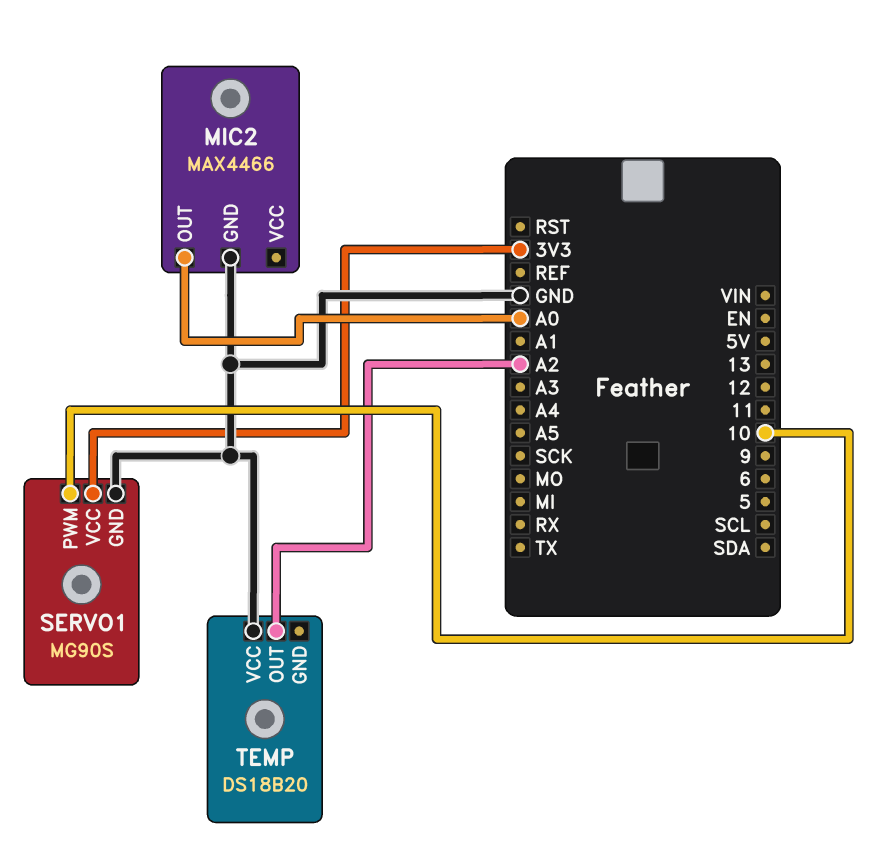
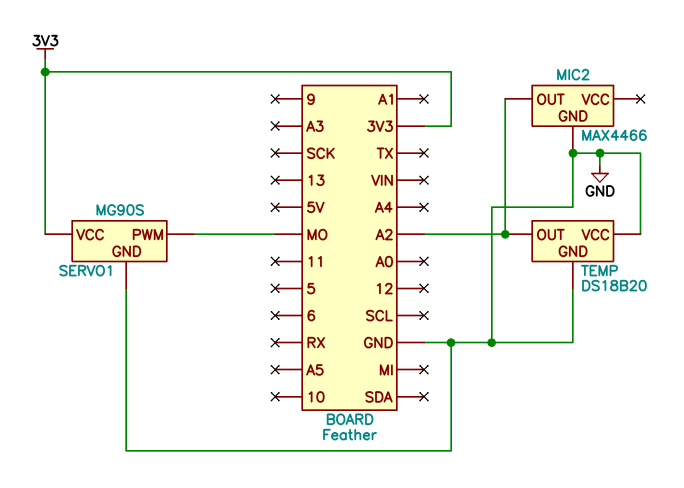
MIC2 pin OUT: A0 -> A2
SERVO1 pin PWM: 10 -> MO
TEMP pin GND: none -> GND

